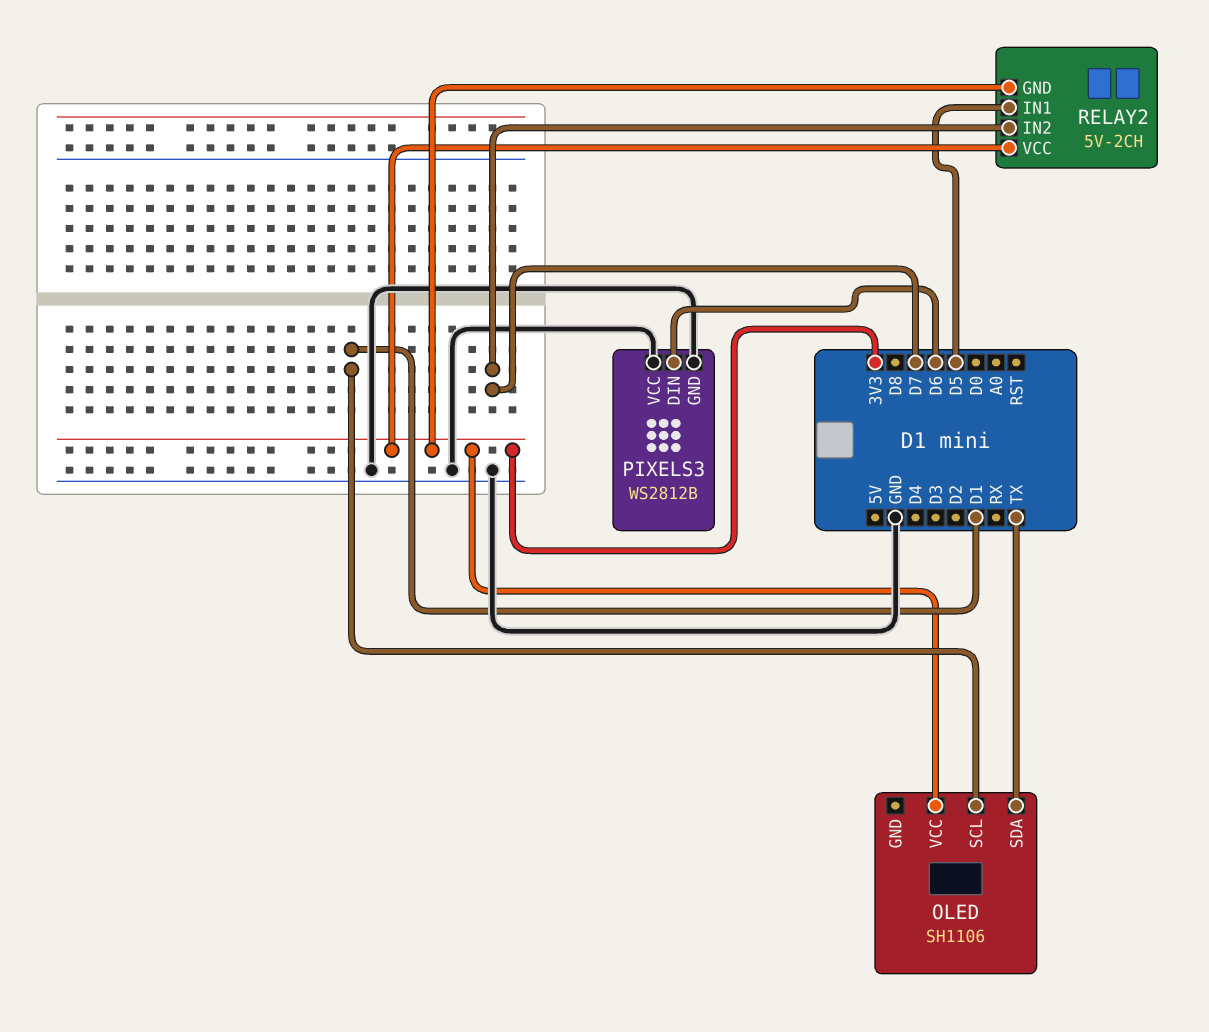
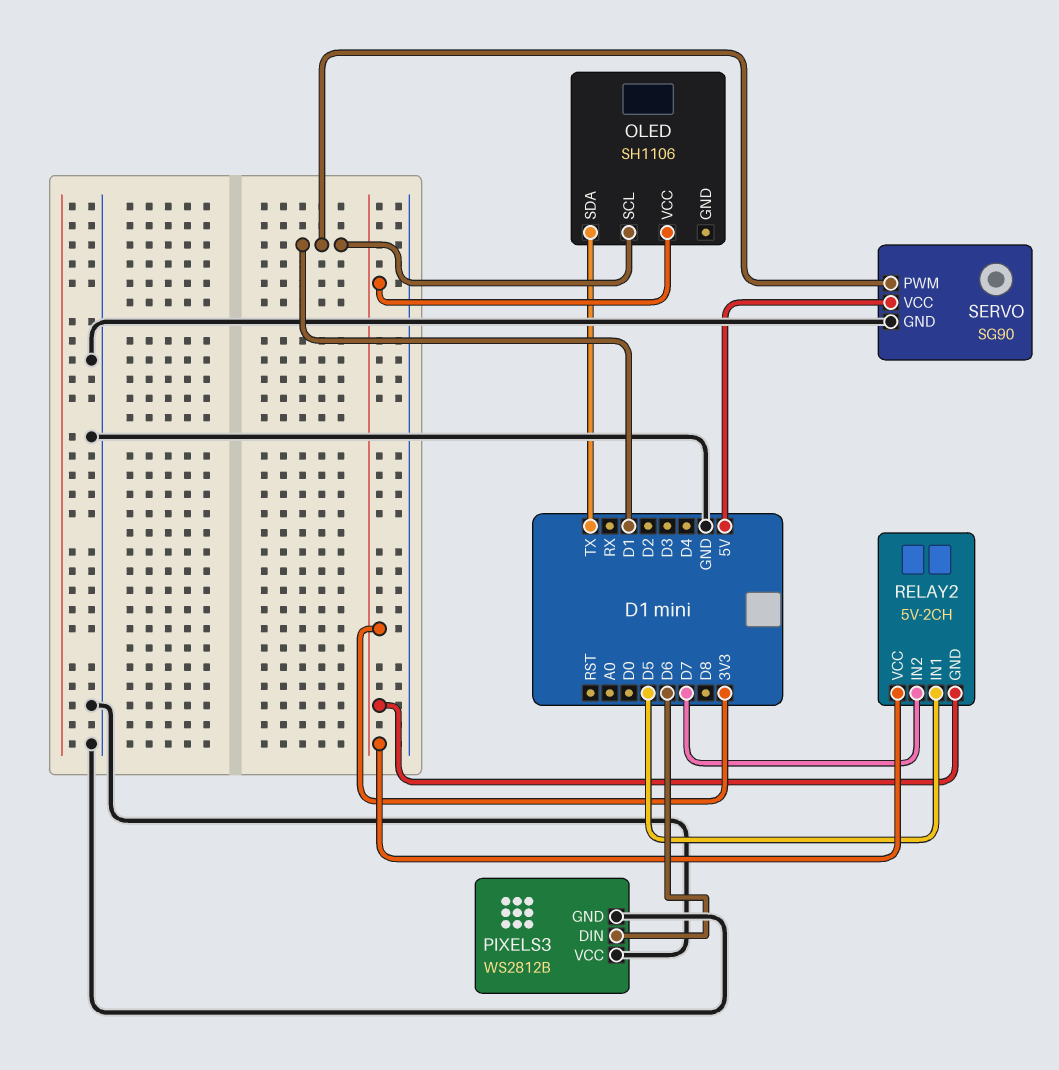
SERVO: none -> SG90
SERVO pin GND: none -> GND
SERVO pin PWM: none -> D1
SERVO pin VCC: none -> 5V

